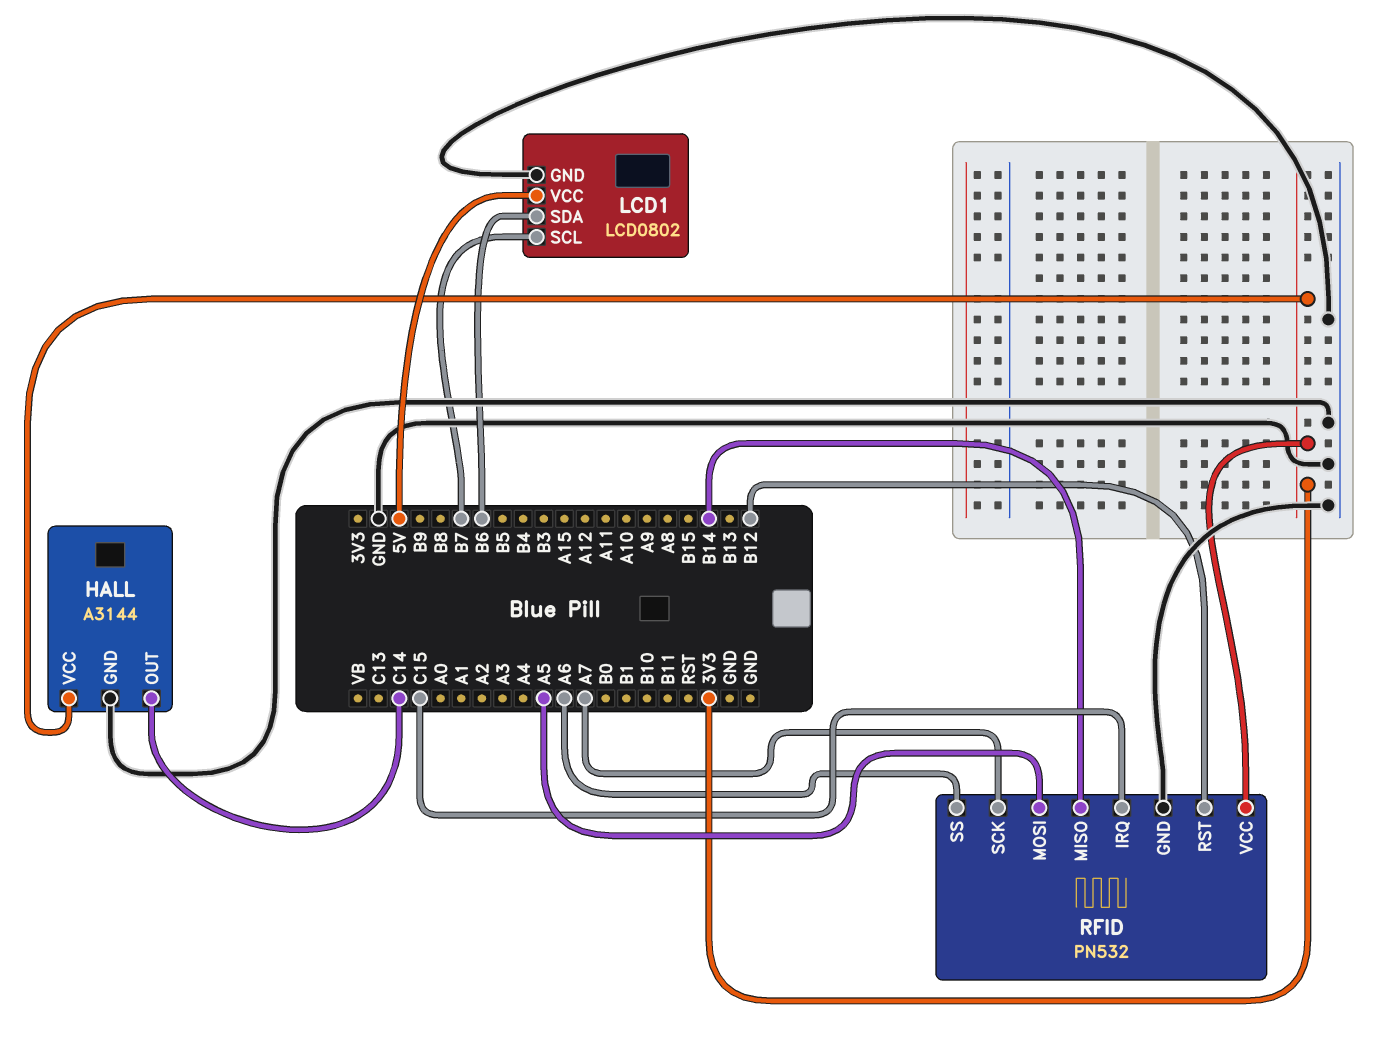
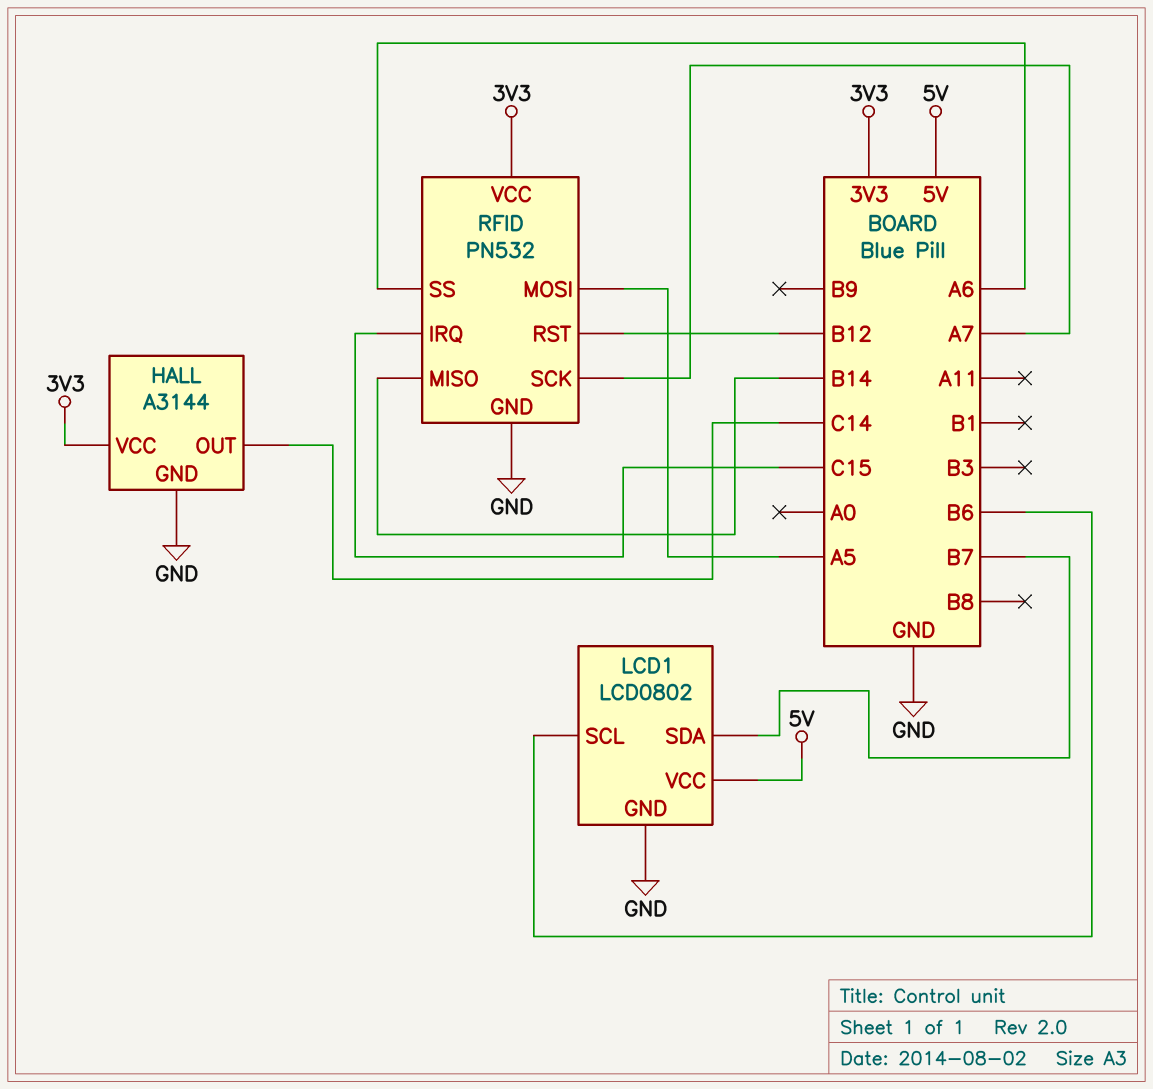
LCD1 pin SCL: B7 -> B6
LCD1 pin SDA: B6 -> B7

